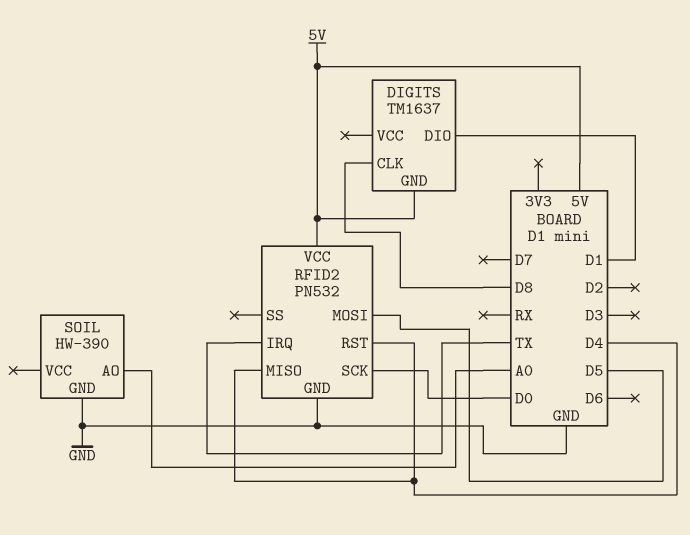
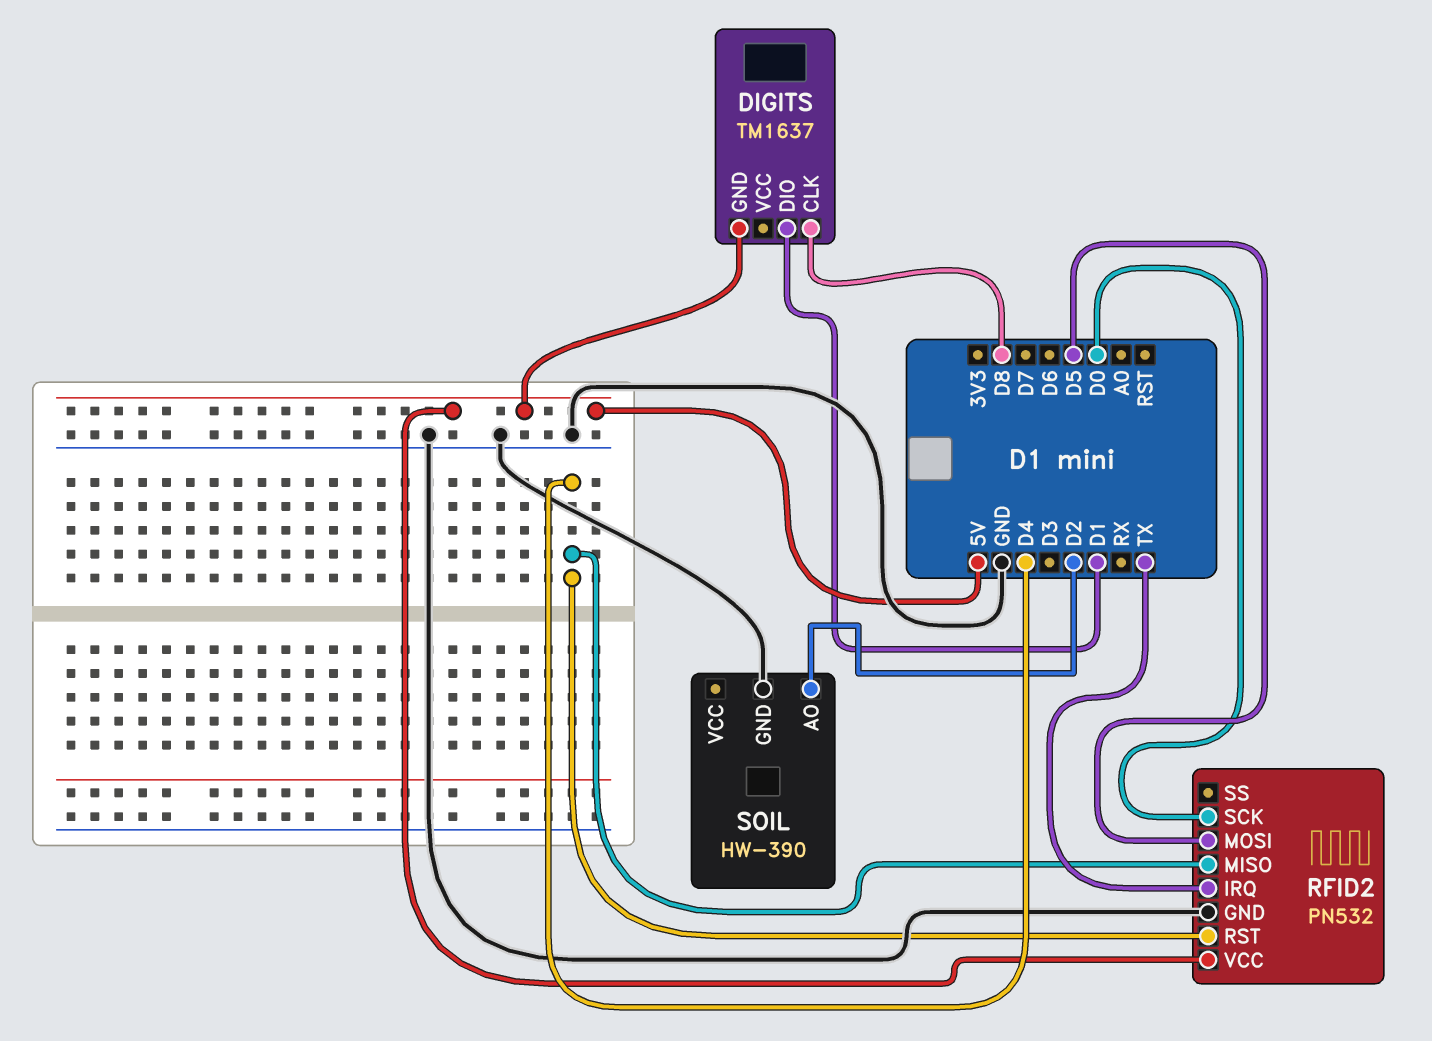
SOIL pin AO: A0 -> D2

